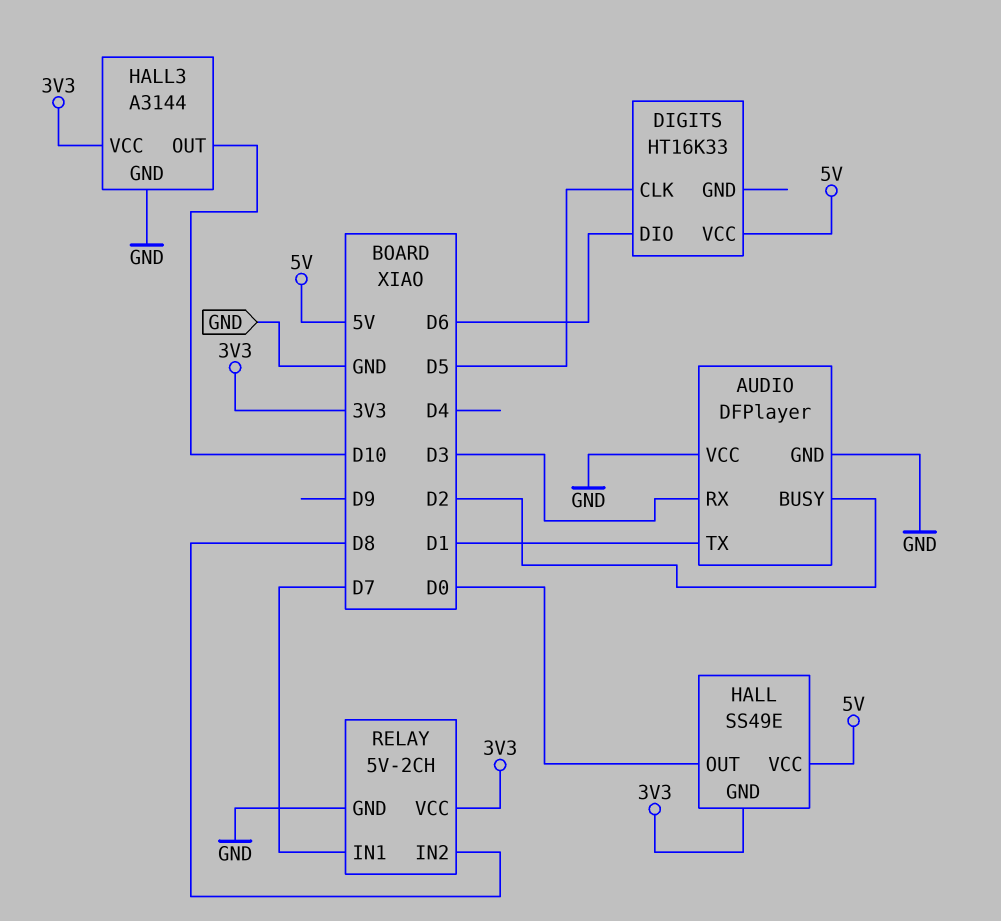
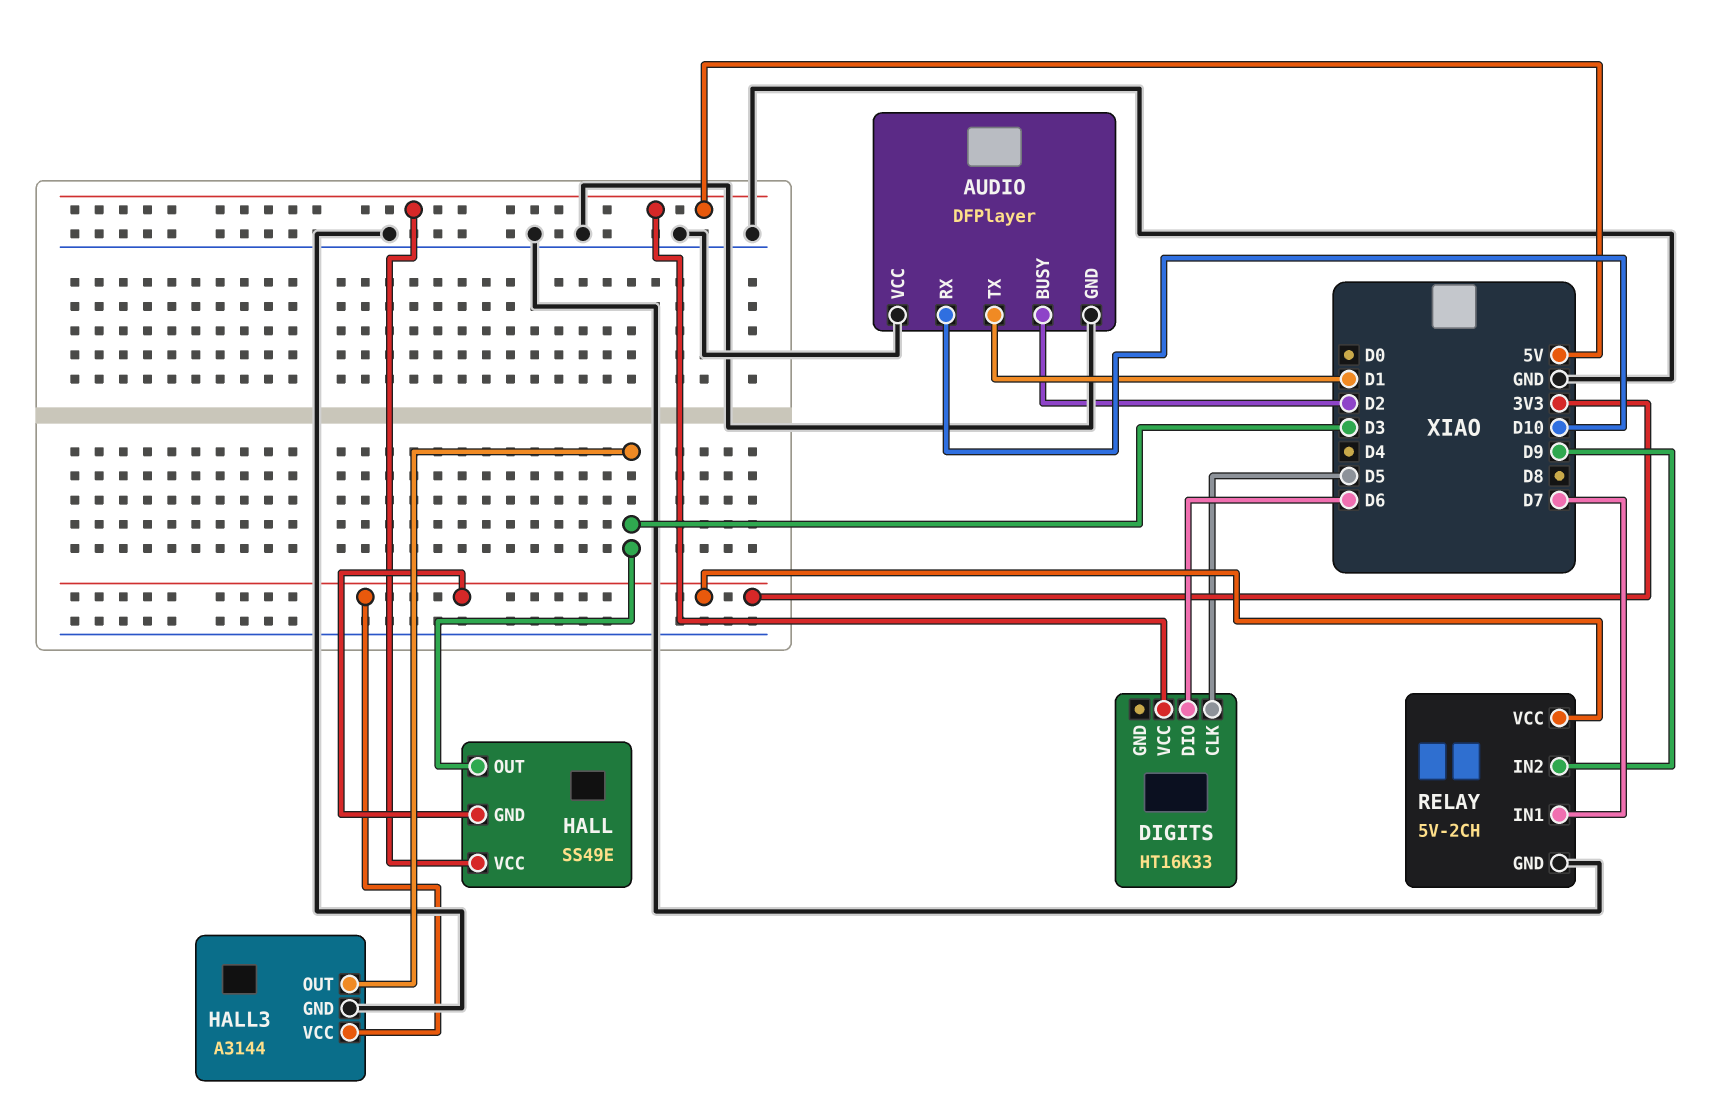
AUDIO pin RX: D3 -> D10
HALL pin OUT: D0 -> D3
HALL3 pin OUT: D10 -> D3
RELAY pin IN2: D8 -> D9

